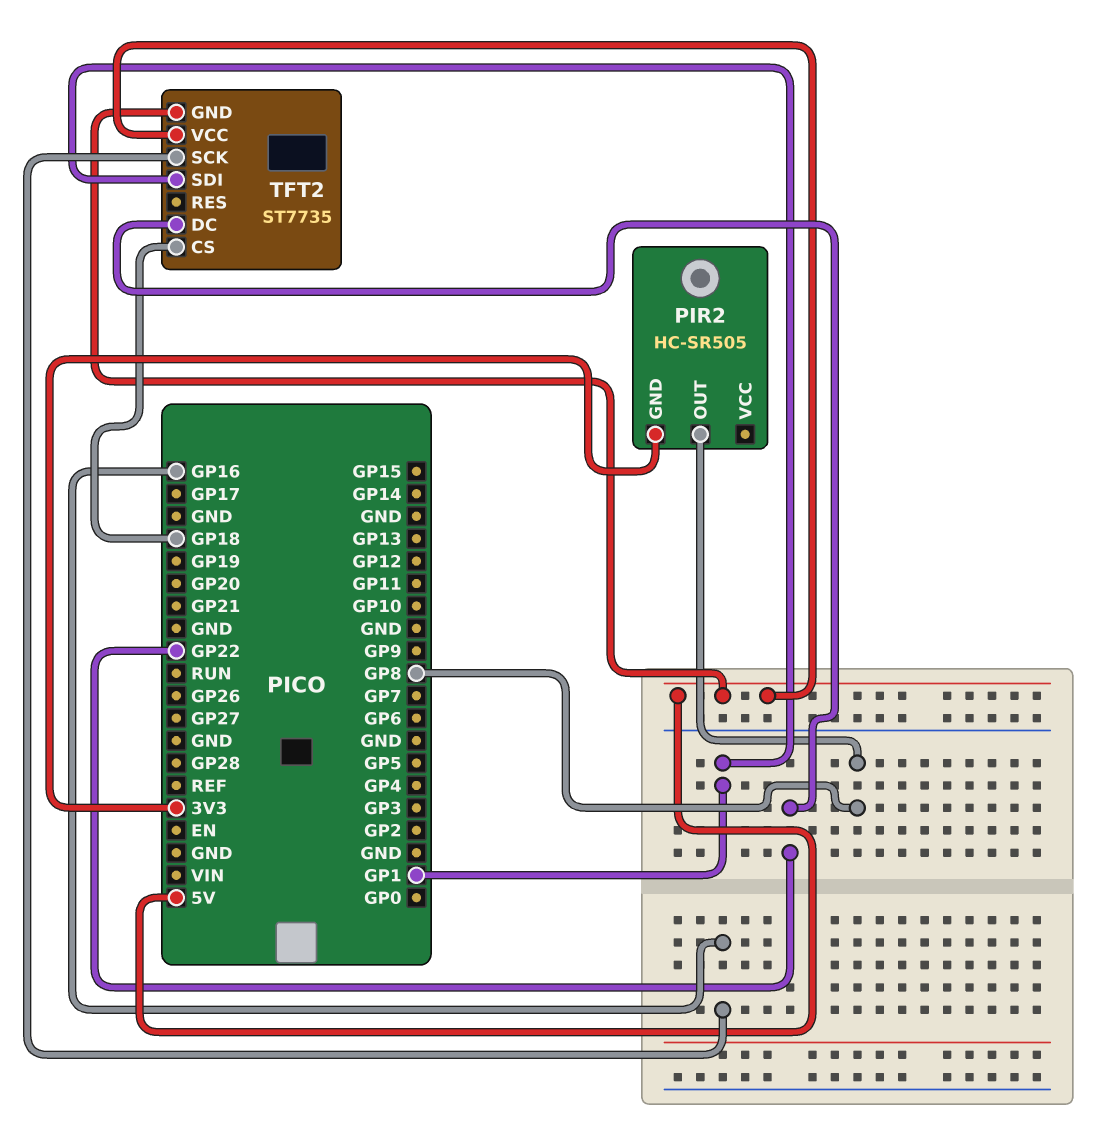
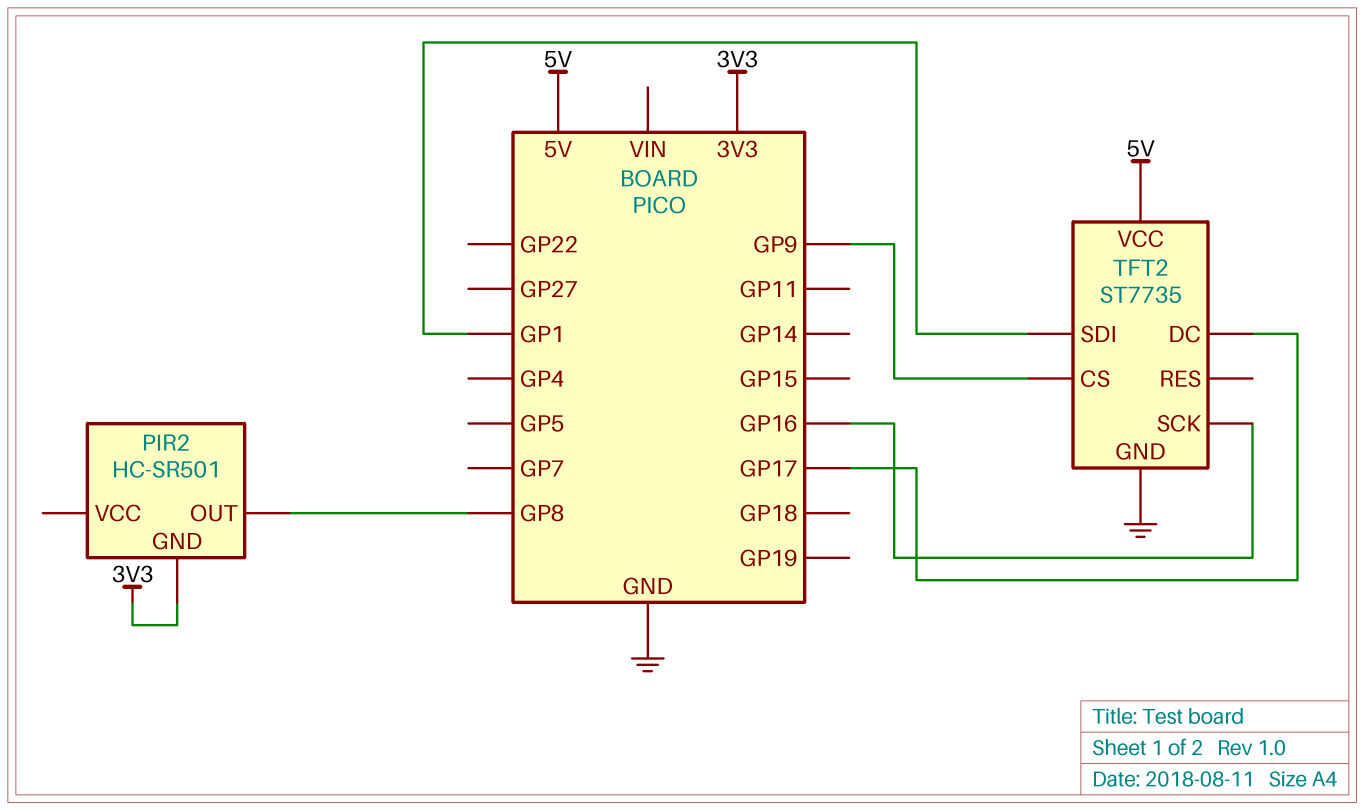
PIR2: HC-SR505 -> HC-SR501
TFT2 pin CS: GP18 -> GP9
TFT2 pin DC: GP22 -> GP17
TFT2 pin GND: 5V -> GND

